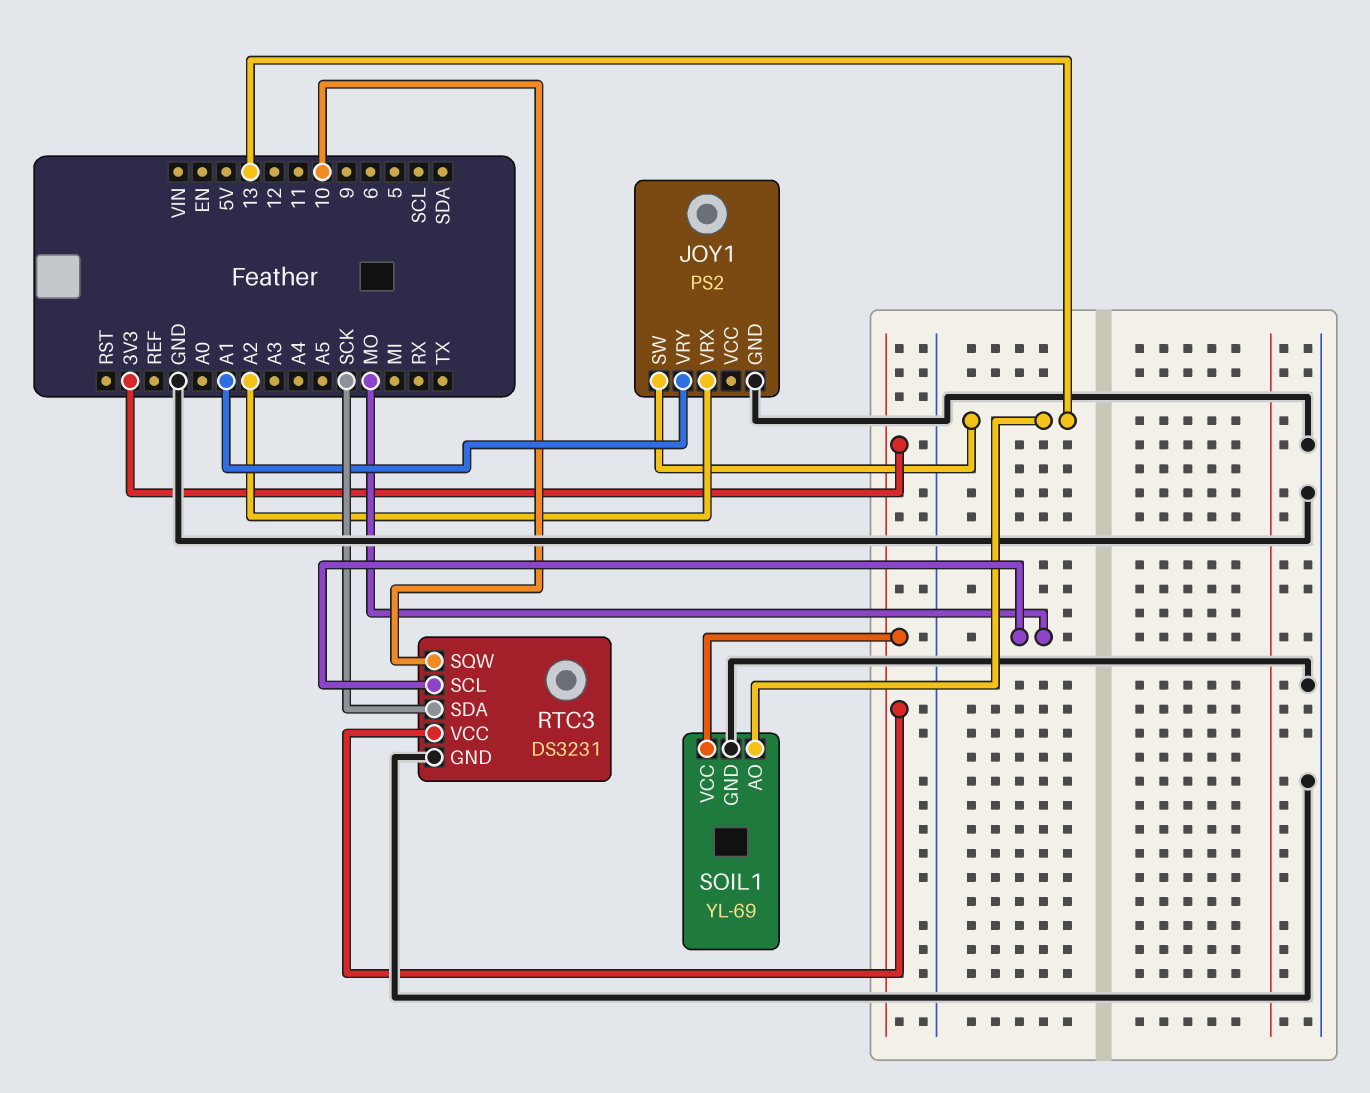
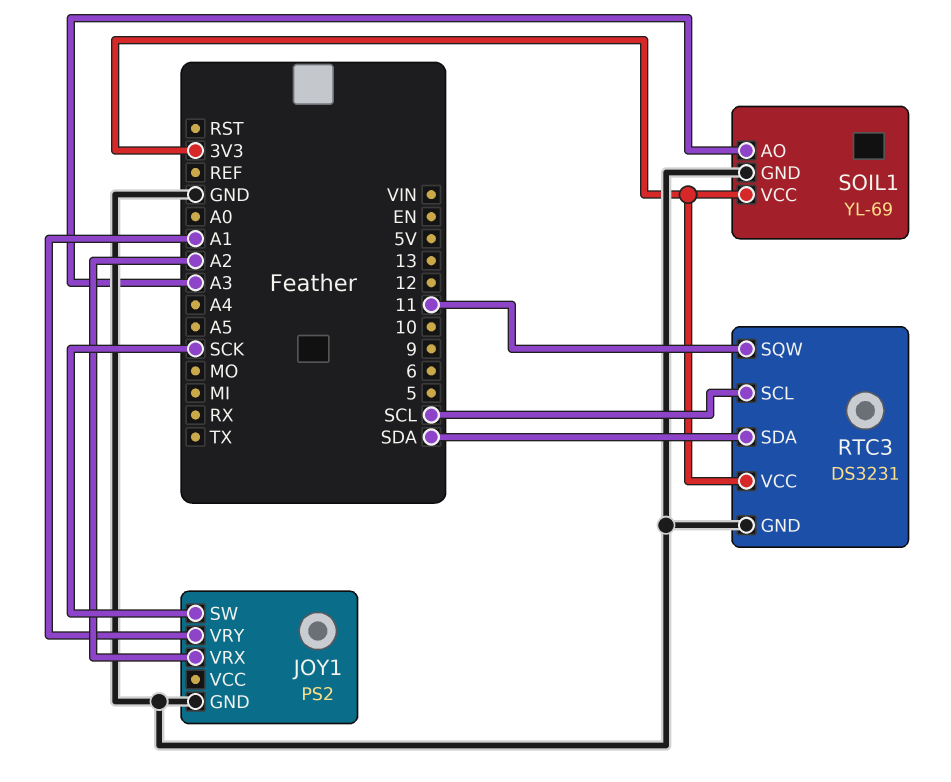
JOY1 pin SW: 13 -> SCK
RTC3 pin SCL: MO -> SCL
RTC3 pin SDA: SCK -> SDA
RTC3 pin SQW: 10 -> 11
SOIL1 pin AO: 13 -> A3

